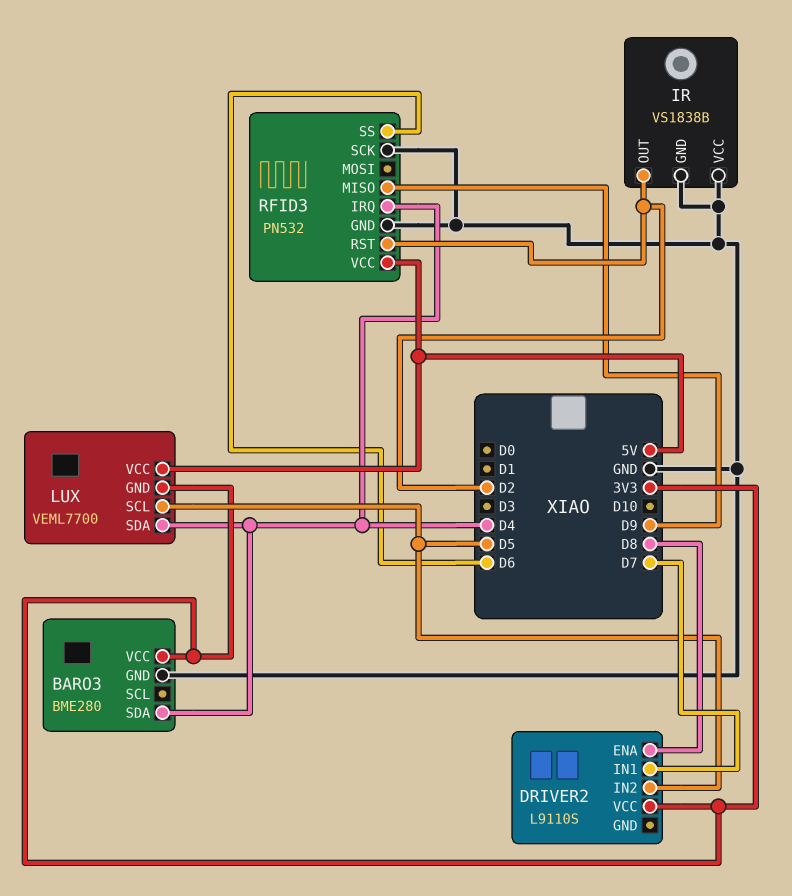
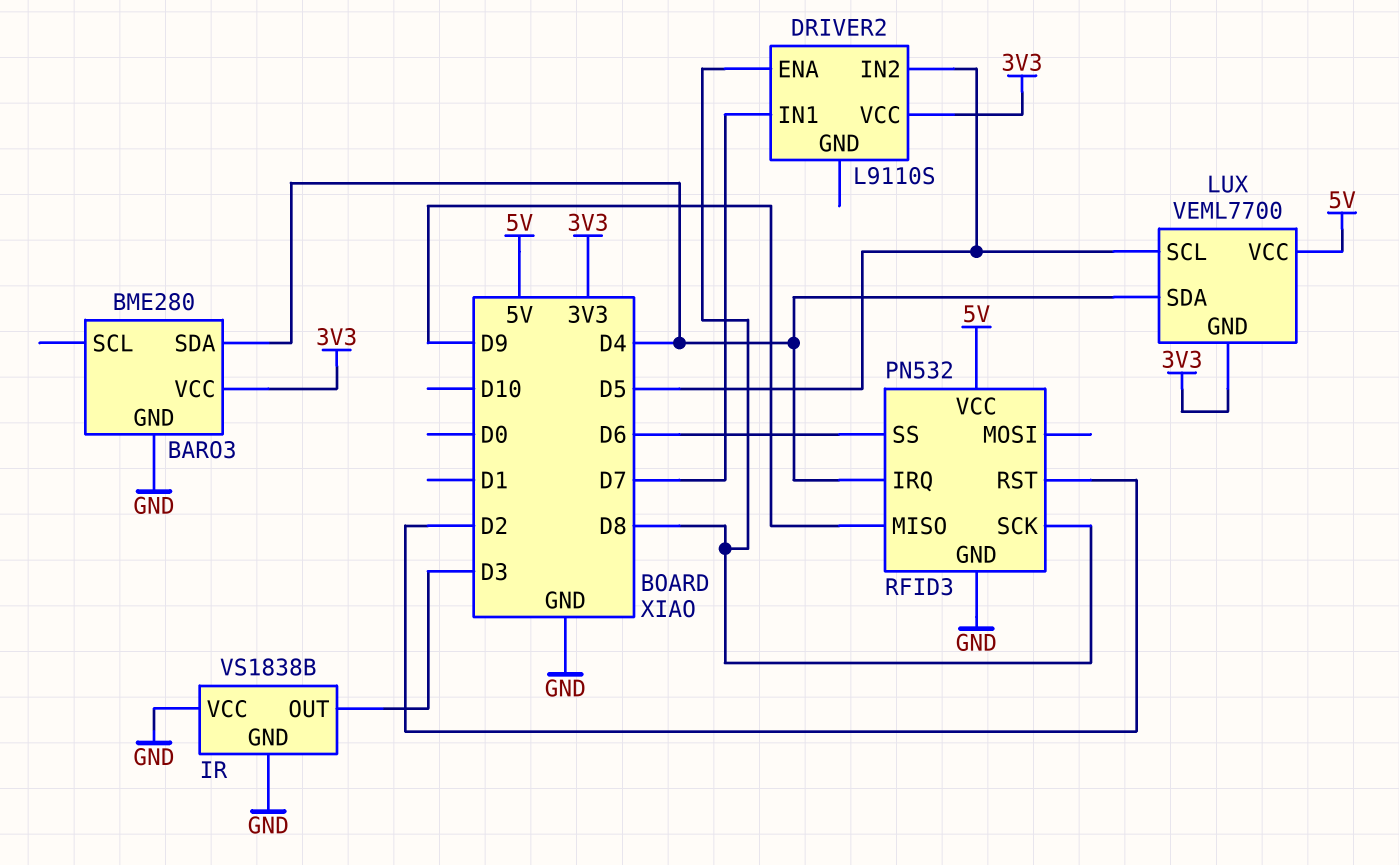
IR pin OUT: D2 -> D3
RFID3 pin SCK: GND -> D8

